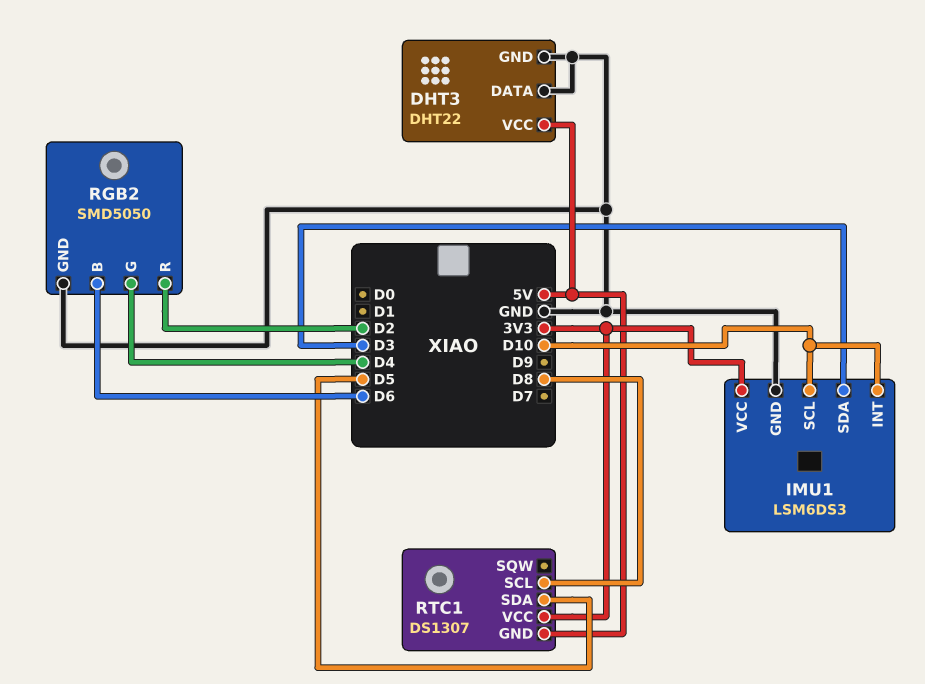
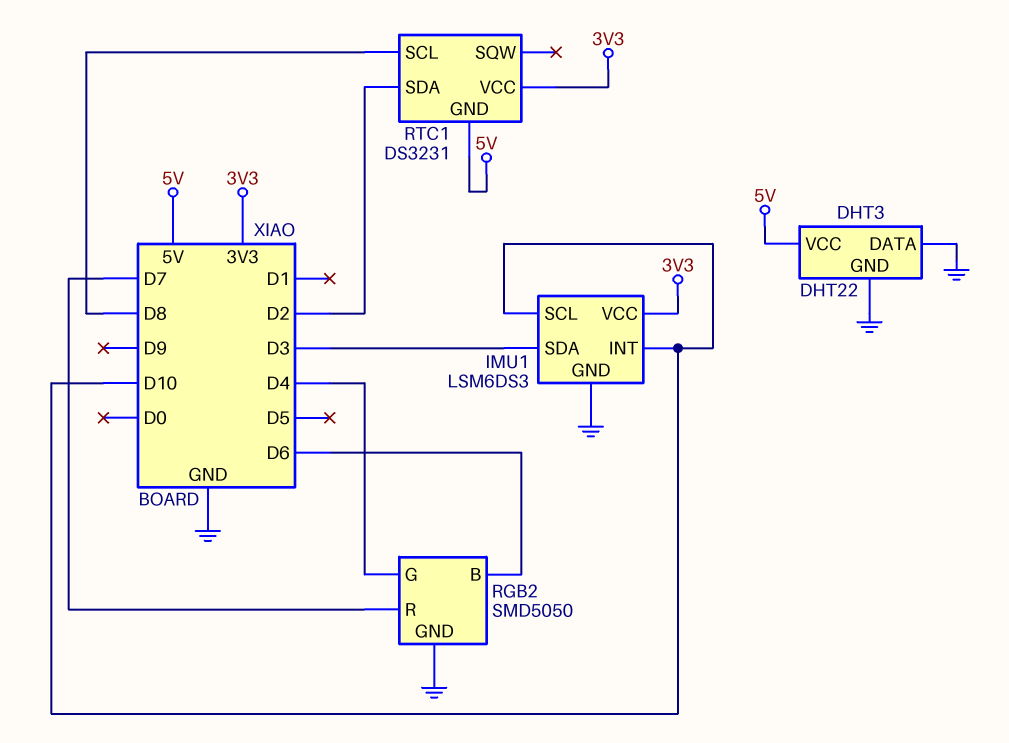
RGB2 pin R: D2 -> D7
RTC1: DS1307 -> DS3231
RTC1 pin SDA: D5 -> D2

